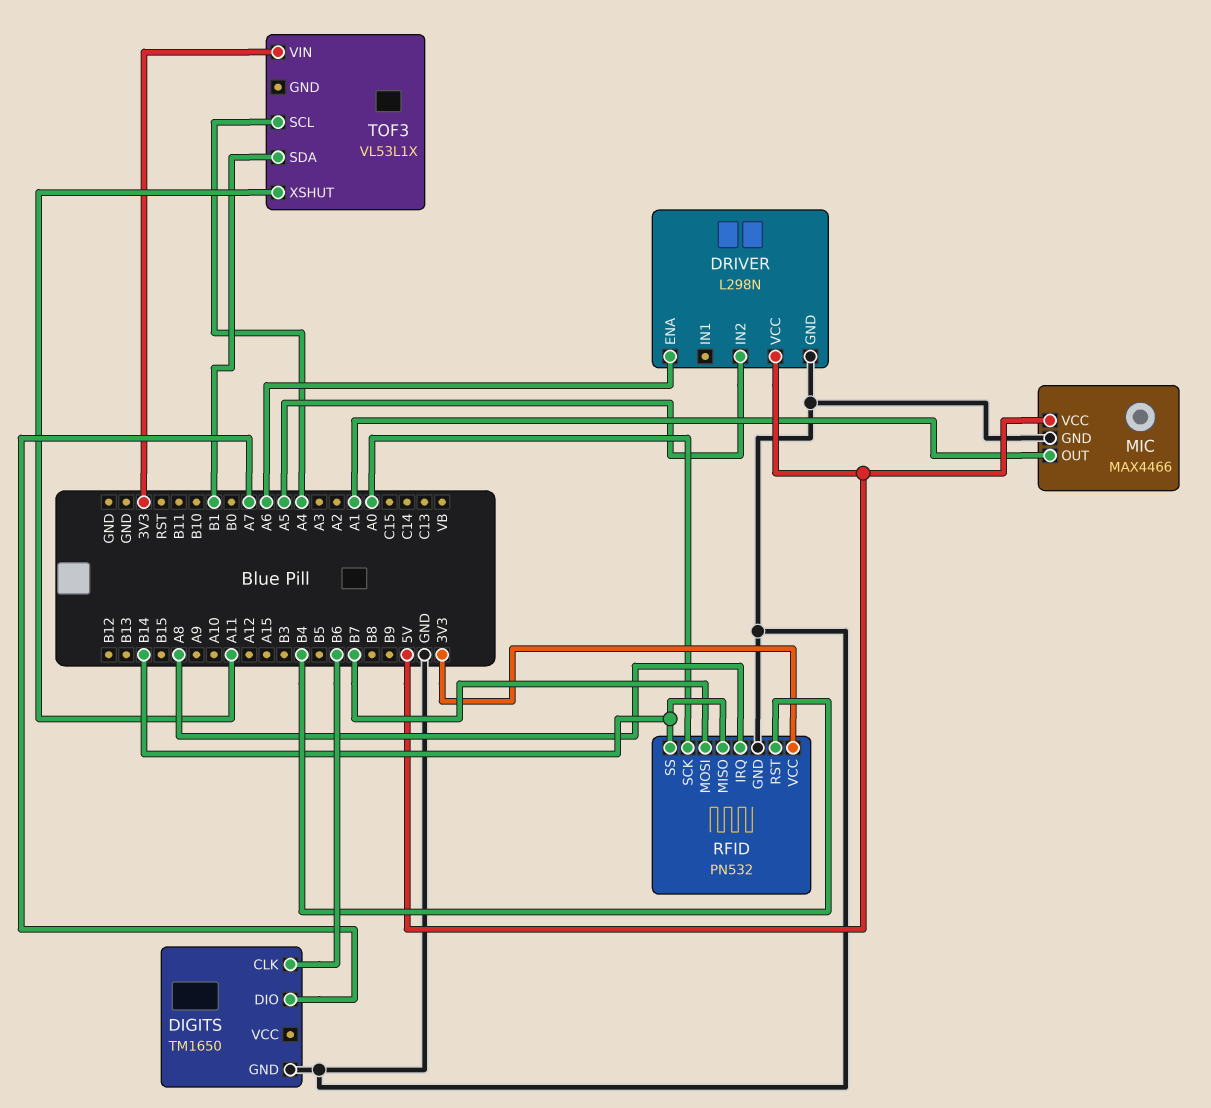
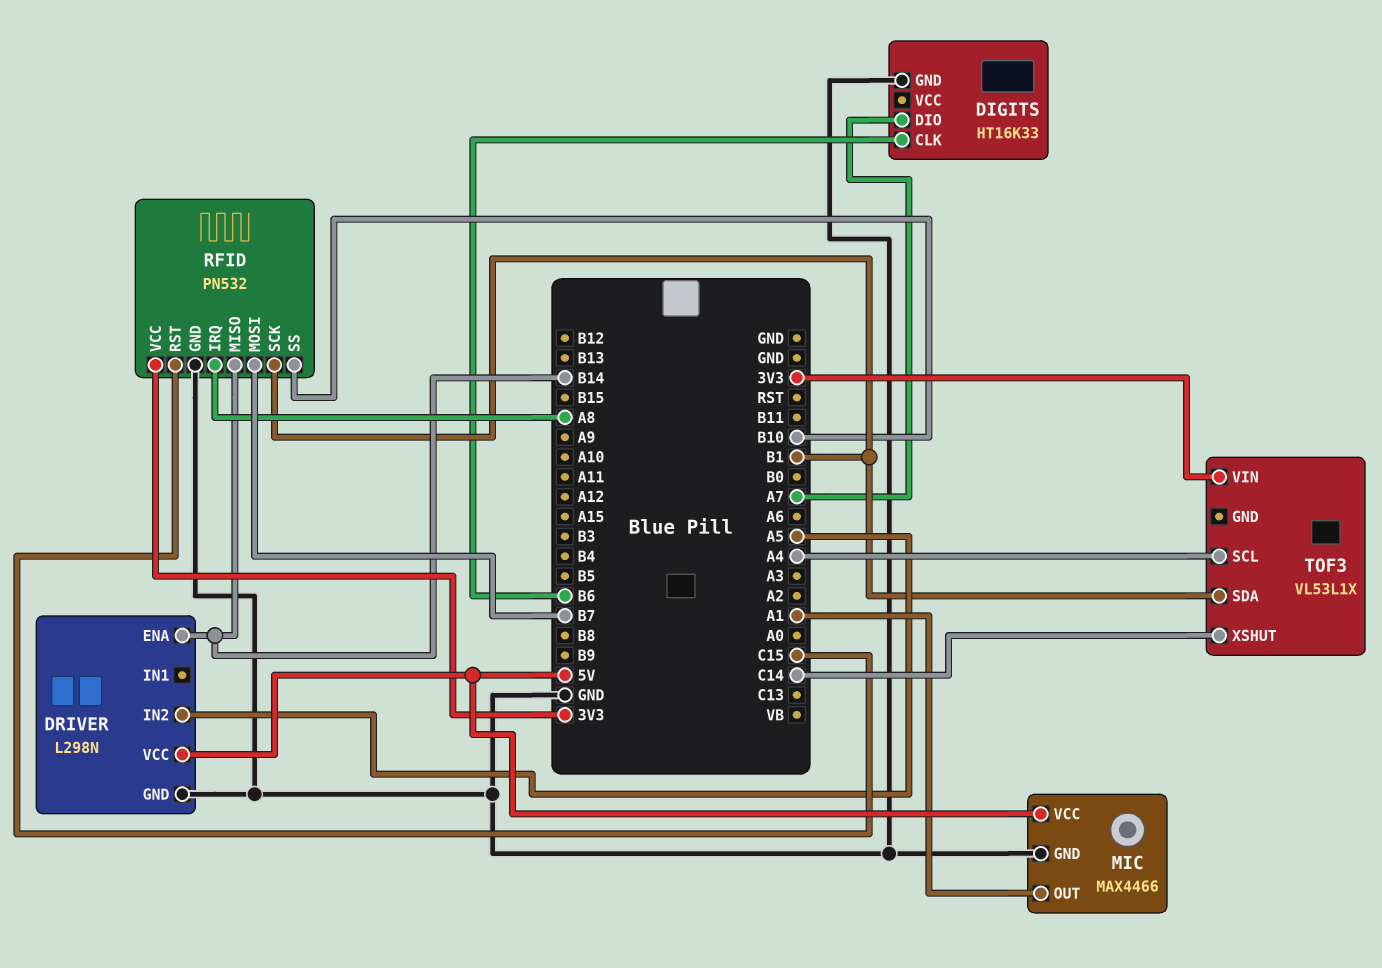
DIGITS: TM1650 -> HT16K33
DRIVER pin ENA: A6 -> B14
RFID pin RST: B4 -> C15
RFID pin SCK: A0 -> B1
RFID pin SS: B14 -> B10
TOF3 pin XSHUT: A11 -> C14

